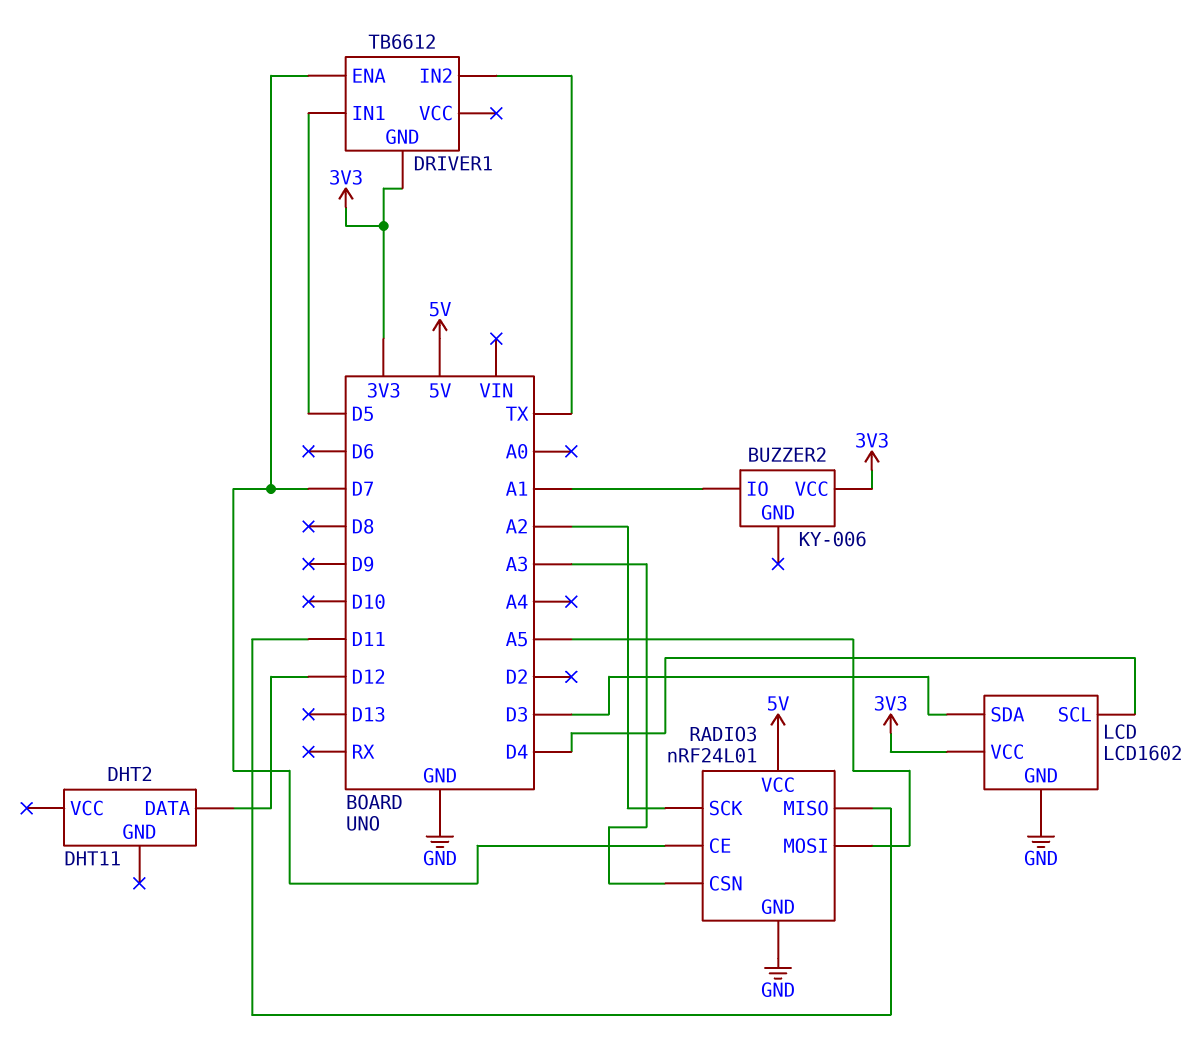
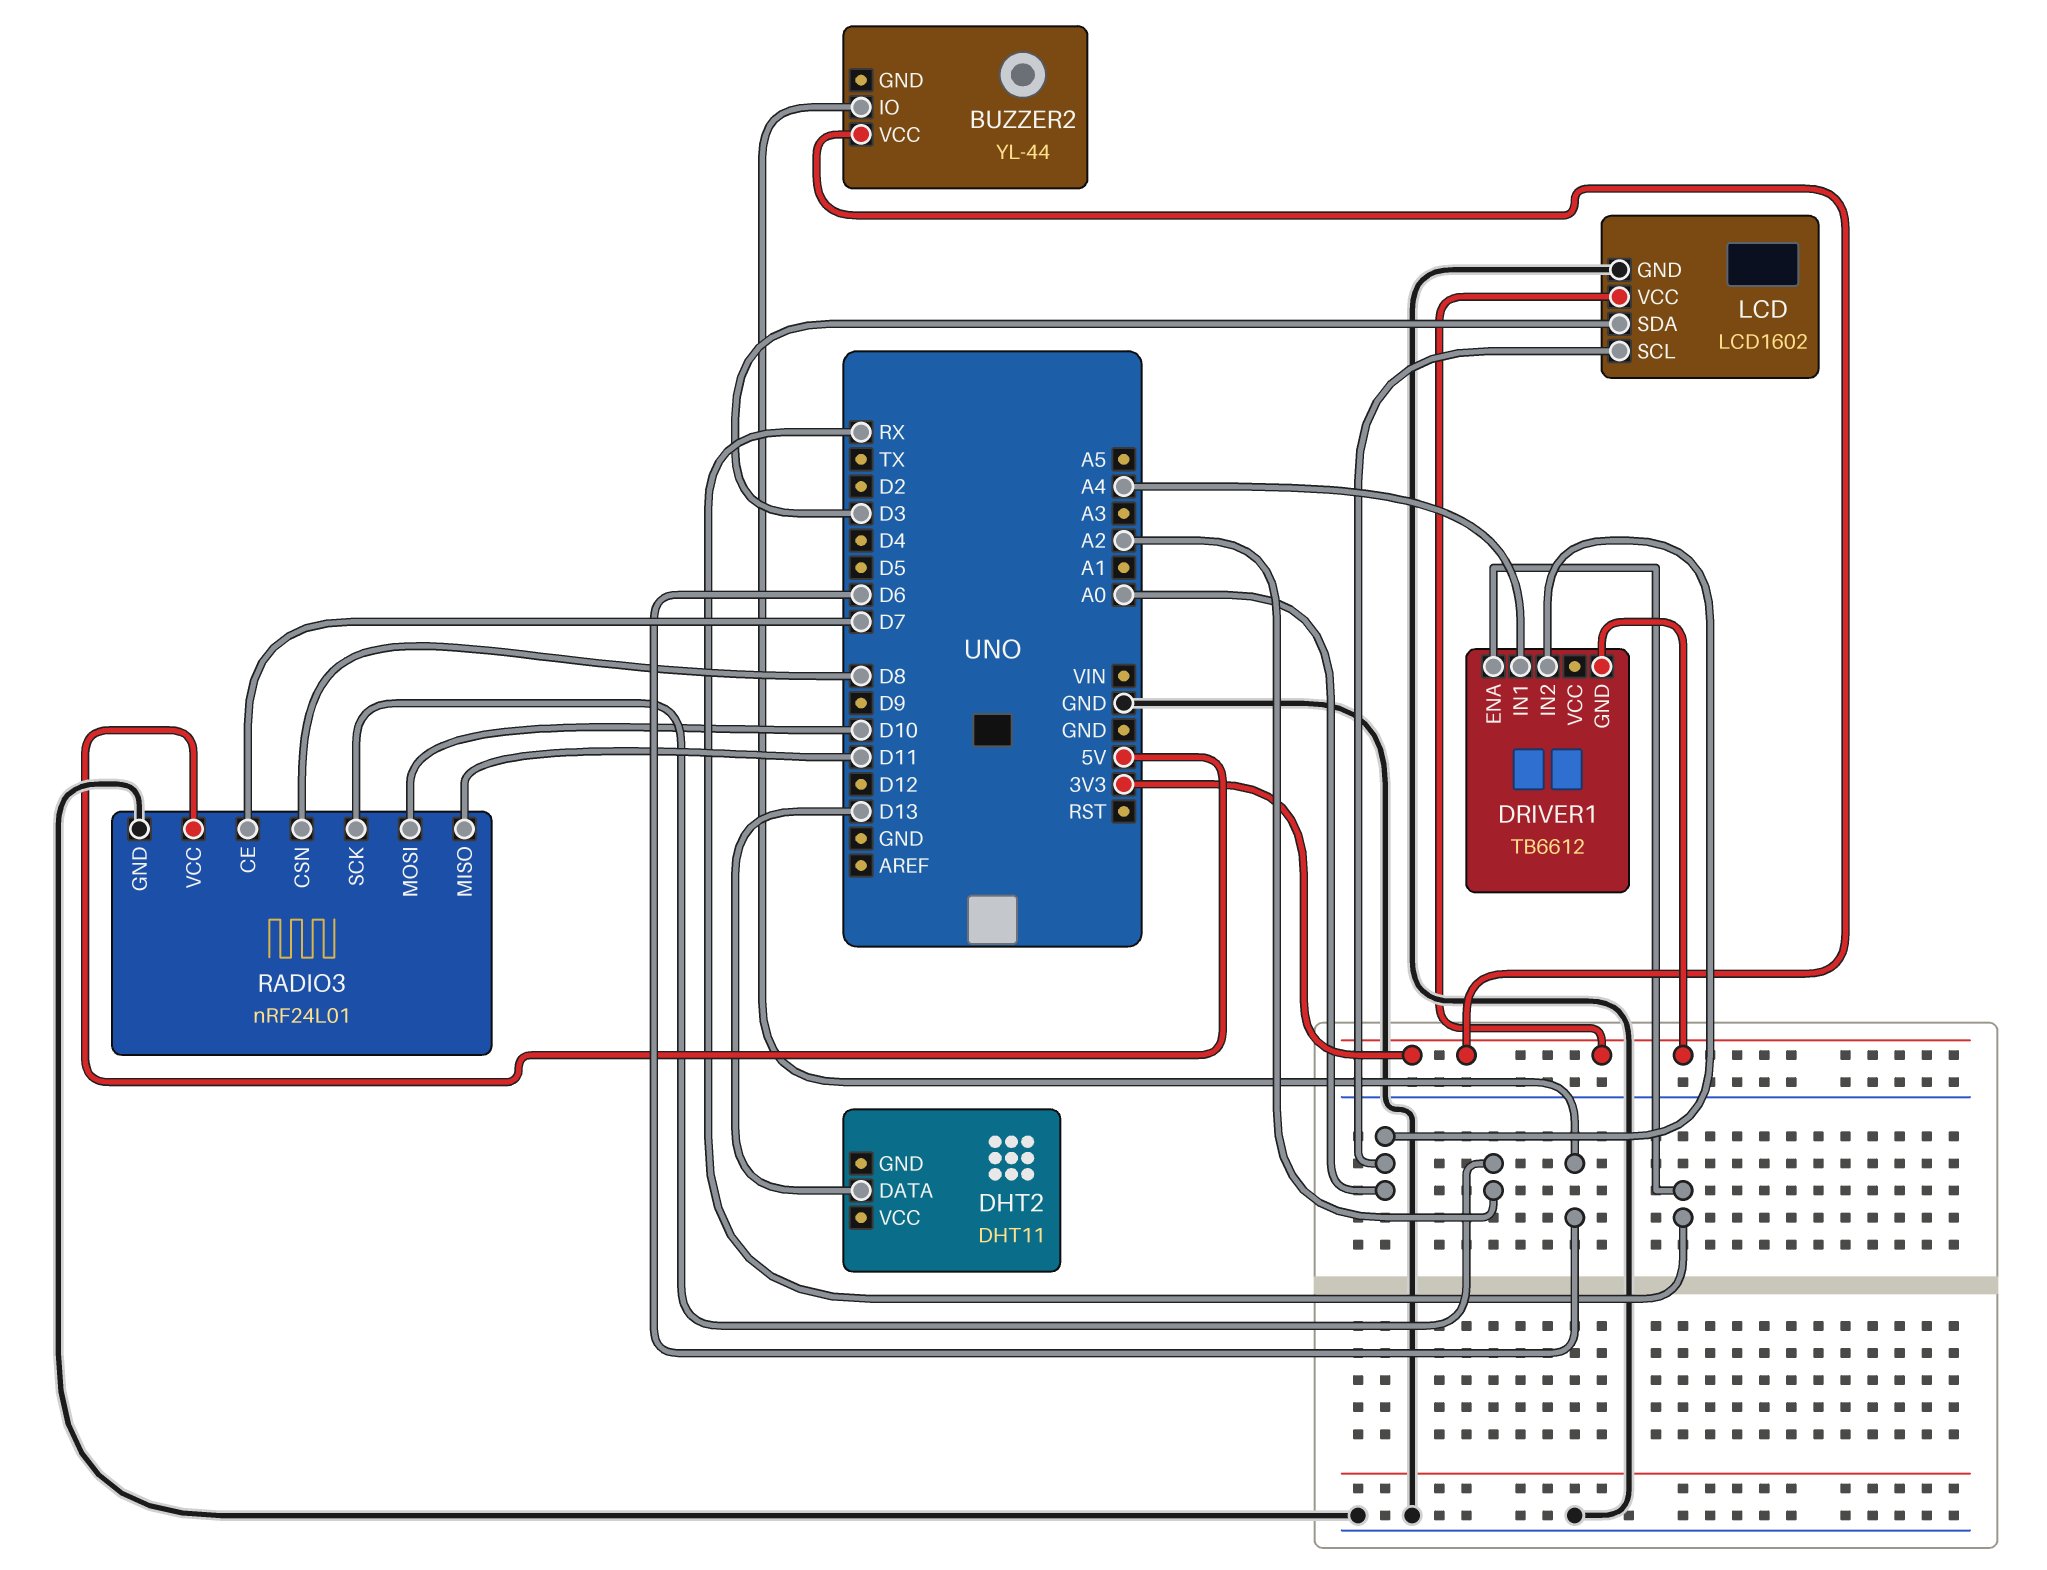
BUZZER2: KY-006 -> YL-44
BUZZER2 pin IO: A1 -> D6
DHT2 pin DATA: D12 -> D13
DRIVER1 pin ENA: D7 -> RX
DRIVER1 pin IN1: D5 -> A4
DRIVER1 pin IN2: TX -> A0
LCD pin SCL: D4 -> A0
RADIO3 pin CSN: A3 -> D8
RADIO3 pin MOSI: A5 -> D10

